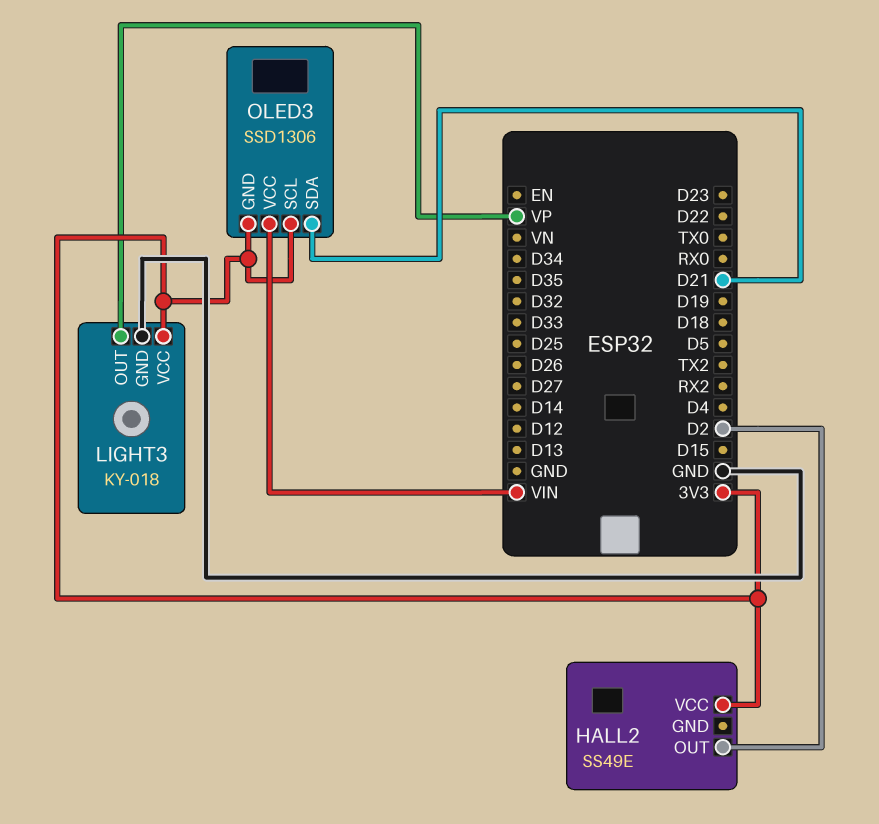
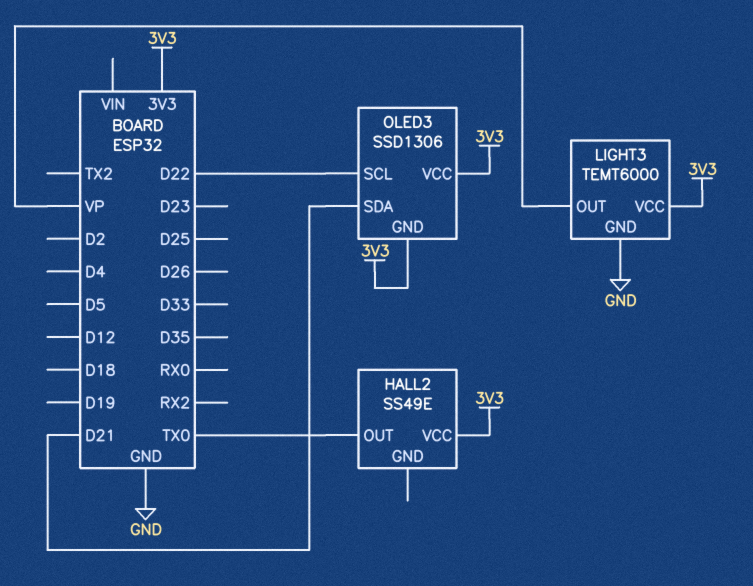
HALL2 pin OUT: D2 -> TX0
LIGHT3: KY-018 -> TEMT6000
OLED3 pin SCL: 3V3 -> D22
OLED3 pin VCC: VIN -> 3V3

